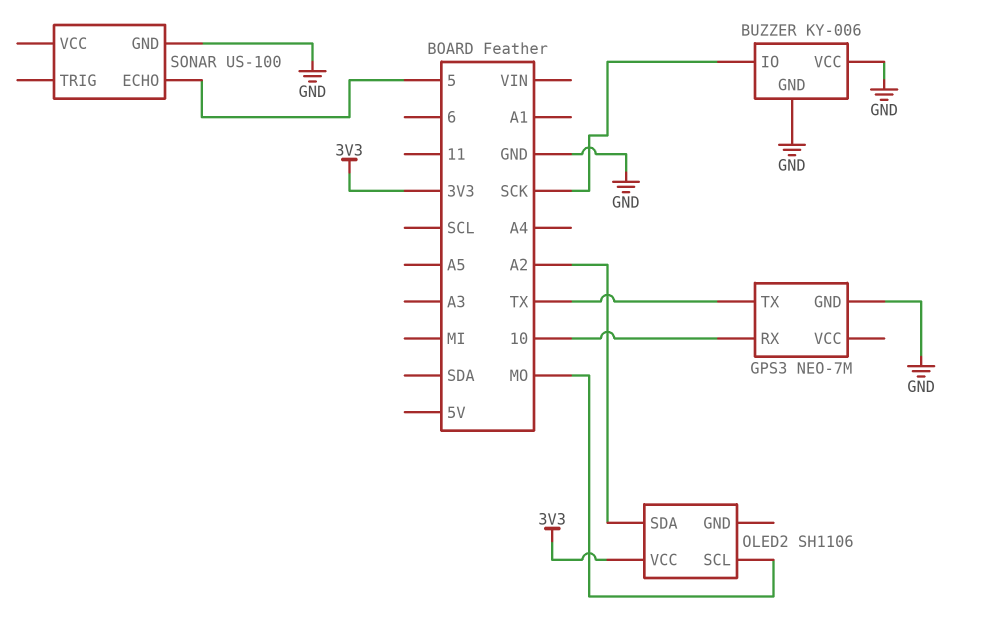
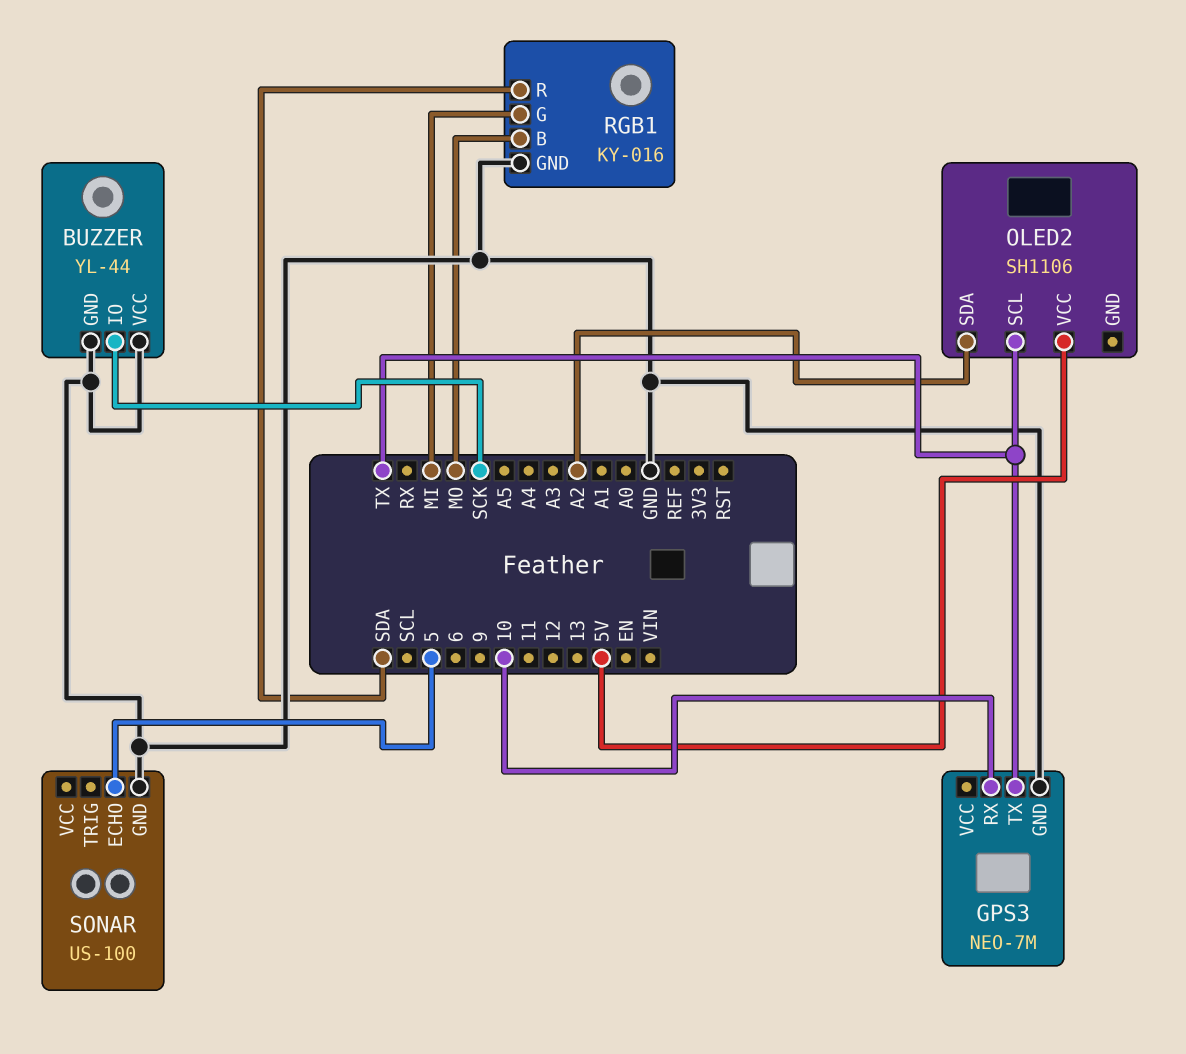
BUZZER: KY-006 -> YL-44
OLED2 pin SCL: MO -> TX
OLED2 pin VCC: 3V3 -> 5V
RGB1: none -> KY-016
RGB1 pin B: none -> MO
RGB1 pin G: none -> MI
RGB1 pin GND: none -> GND
RGB1 pin R: none -> SDA

